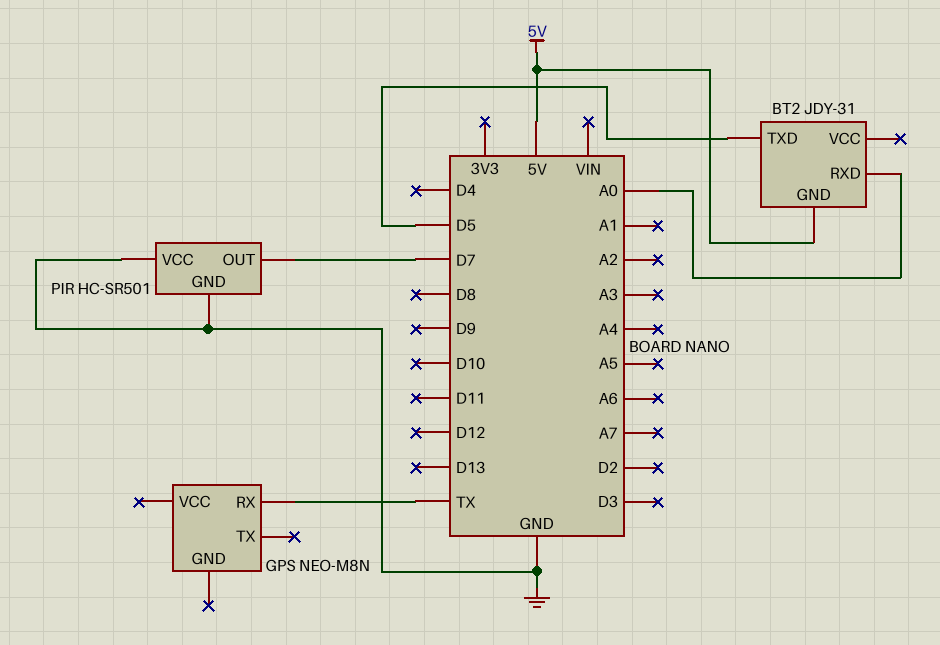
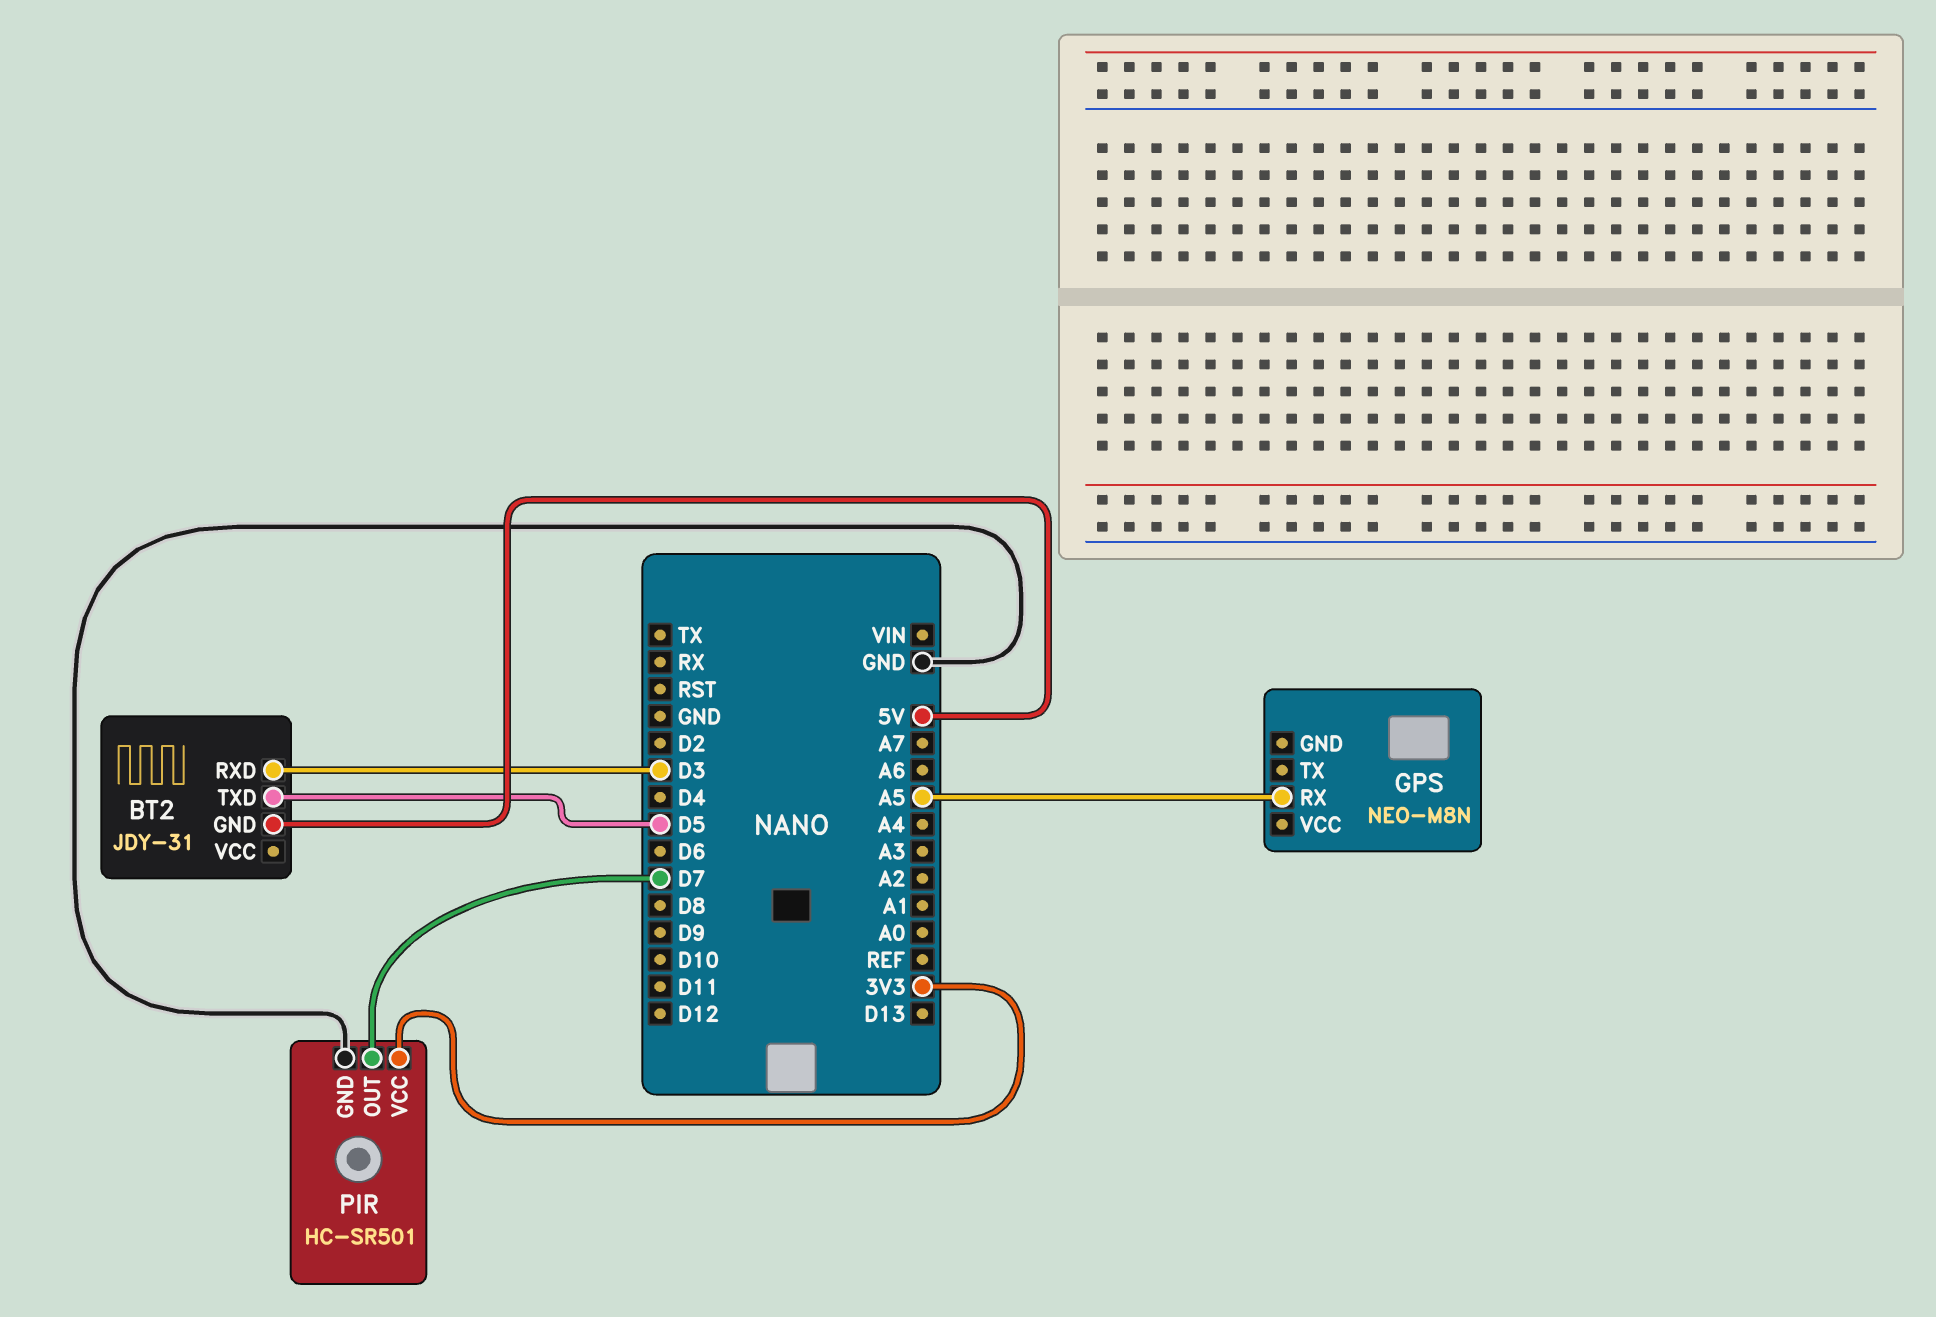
BT2 pin RXD: A0 -> D3
GPS pin RX: TX -> A5
PIR pin VCC: GND -> 3V3

